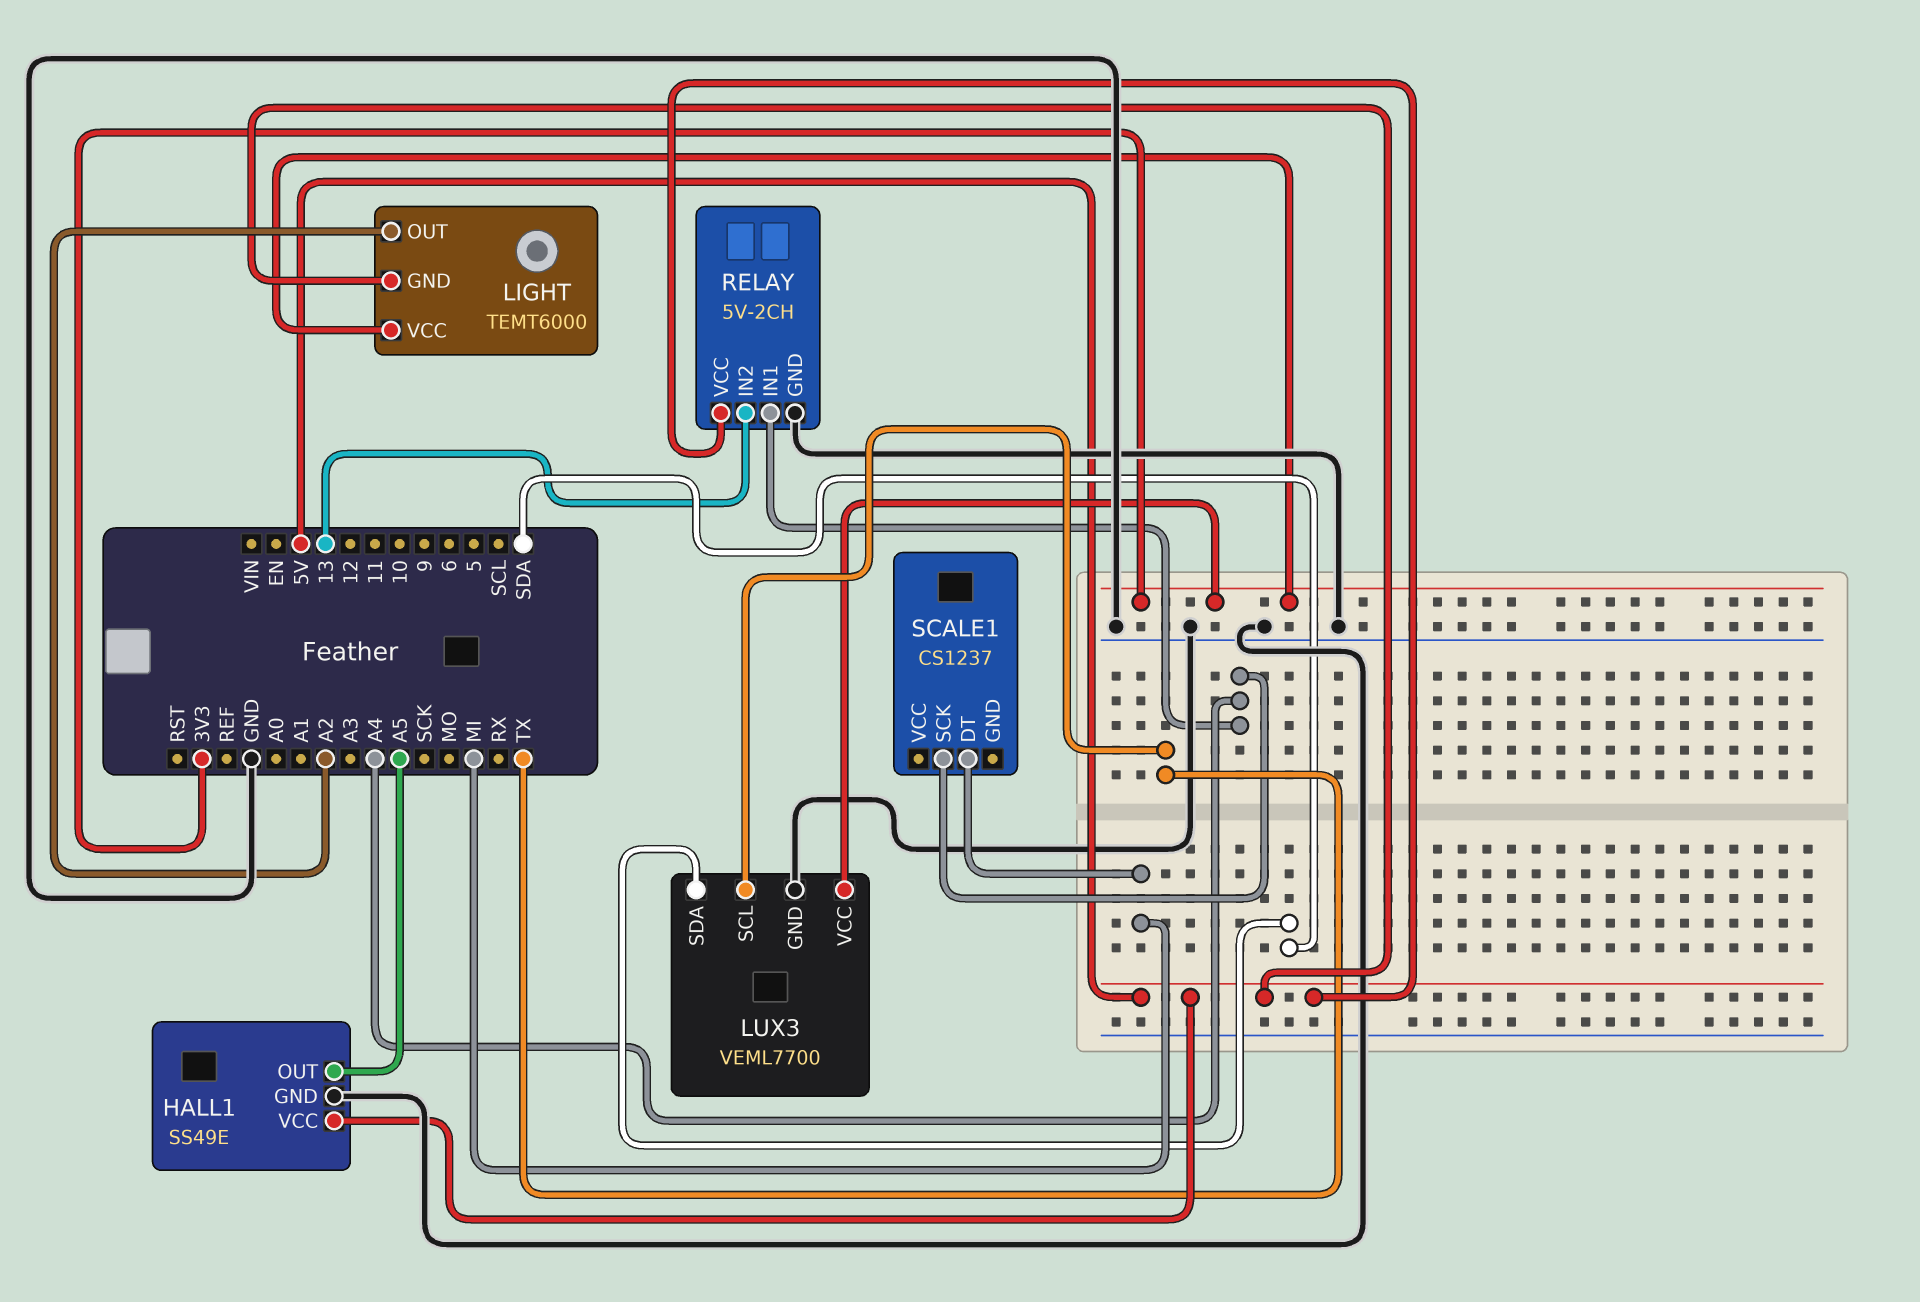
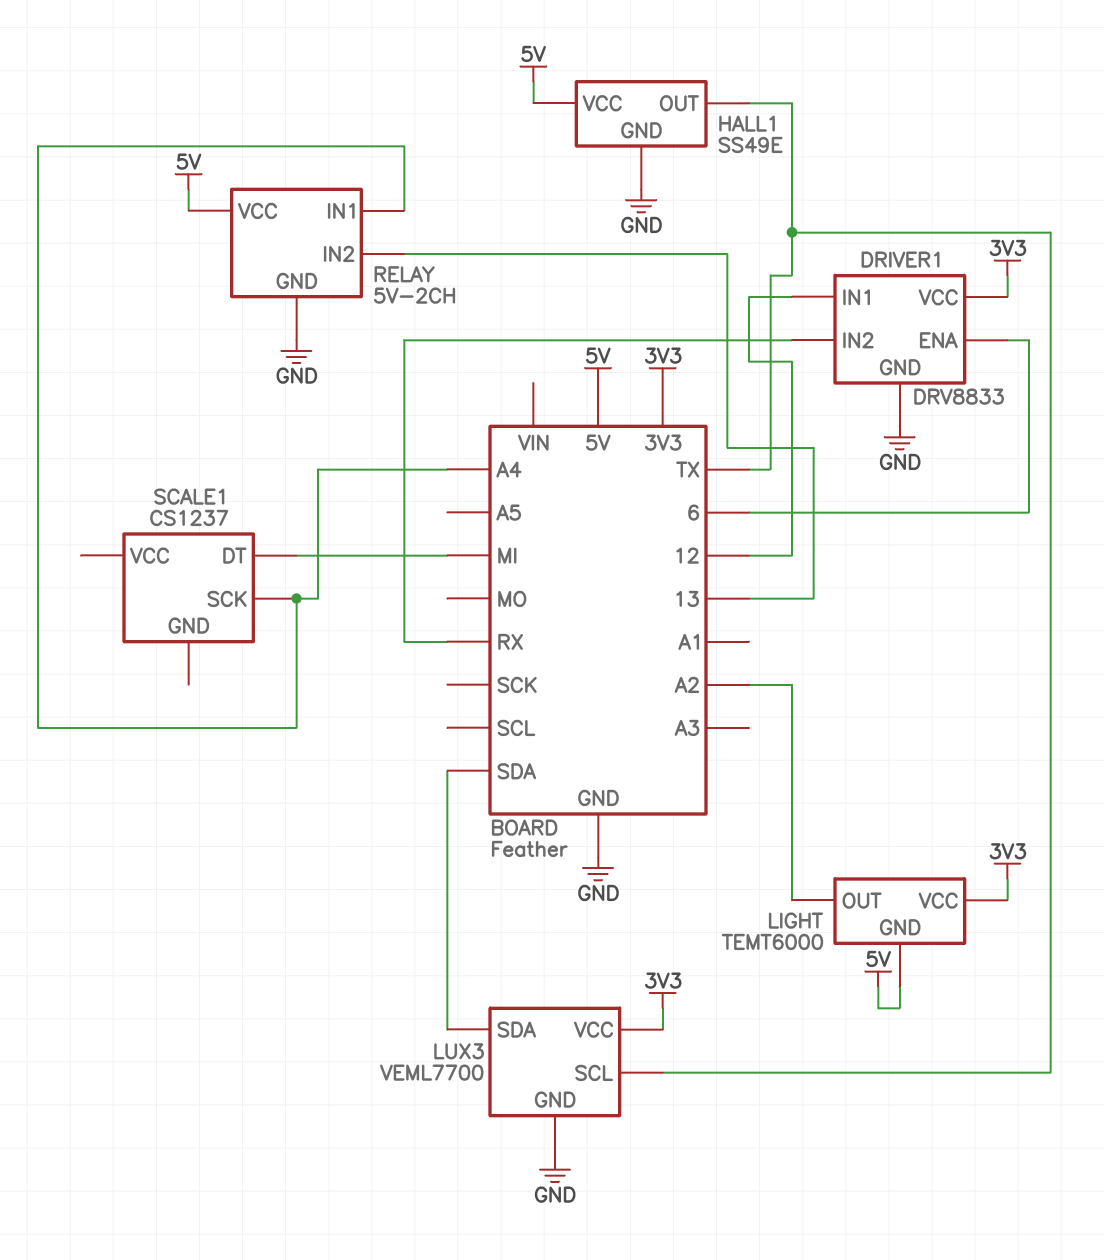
DRIVER1: none -> DRV8833
DRIVER1 pin ENA: none -> 6
DRIVER1 pin GND: none -> GND
DRIVER1 pin IN1: none -> 12
DRIVER1 pin IN2: none -> RX
DRIVER1 pin VCC: none -> 3V3
HALL1 pin OUT: A5 -> TX

